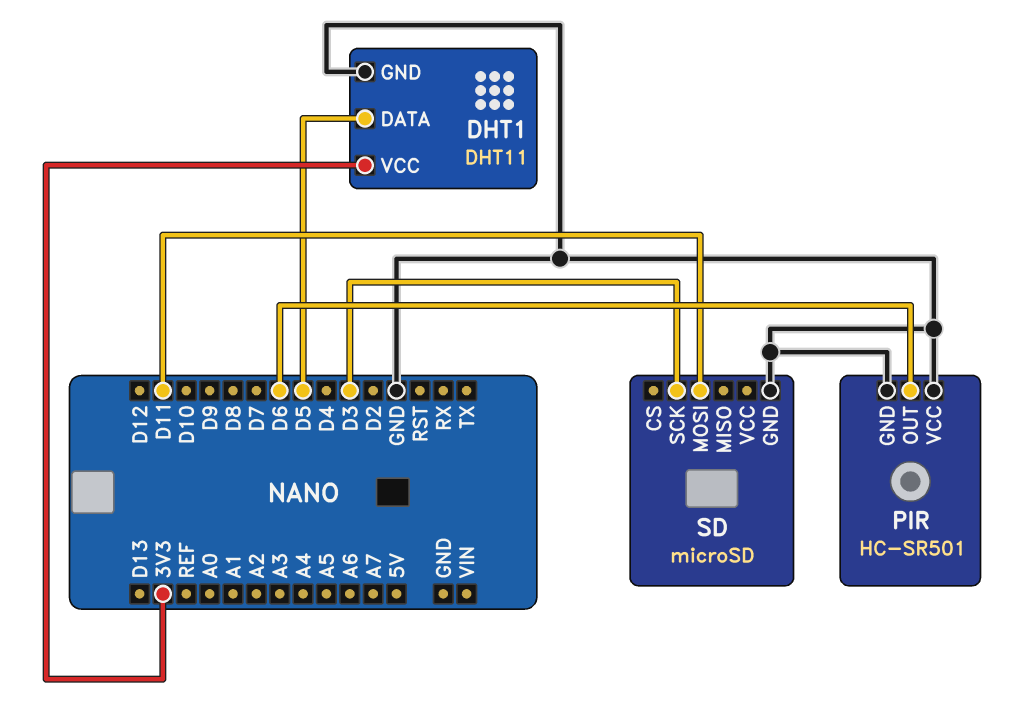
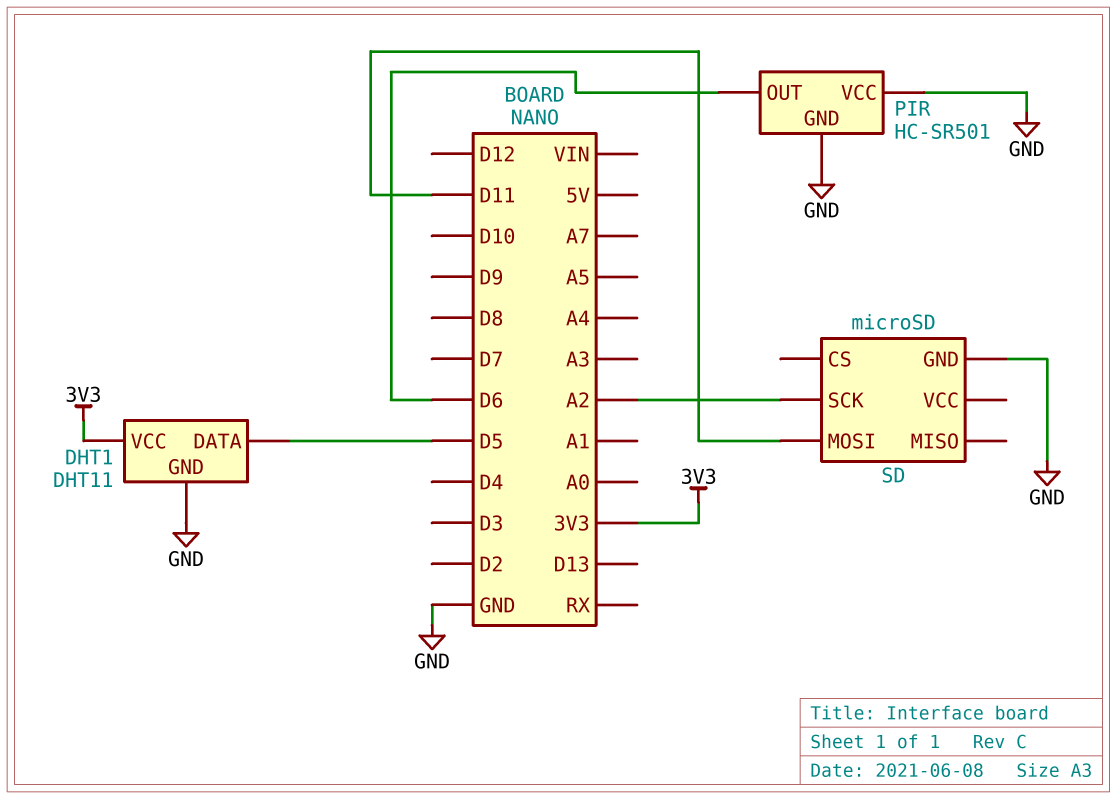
SD pin SCK: D3 -> A2

